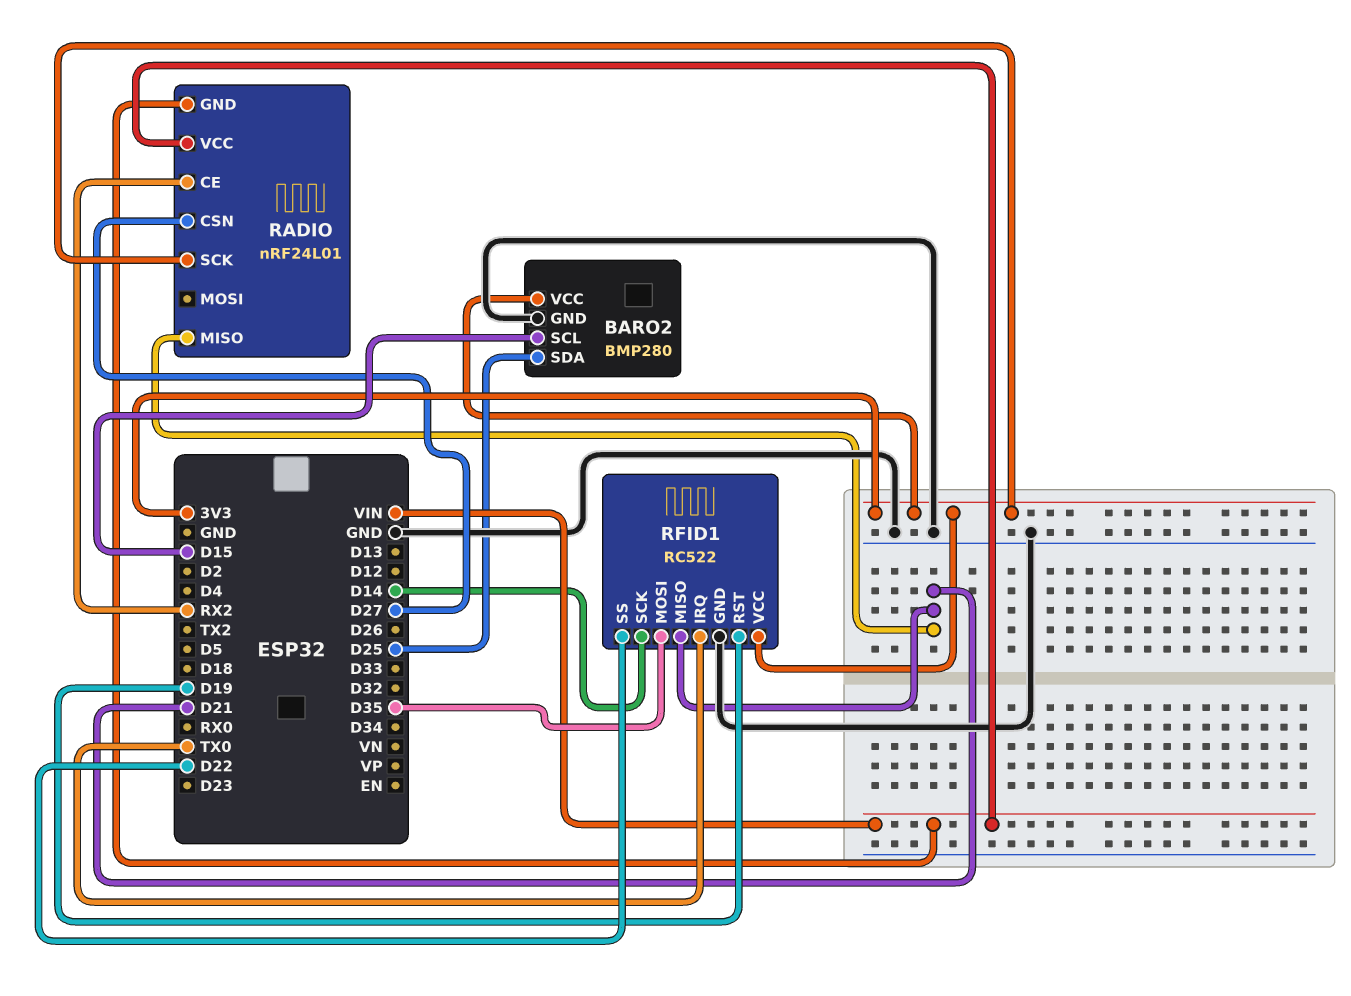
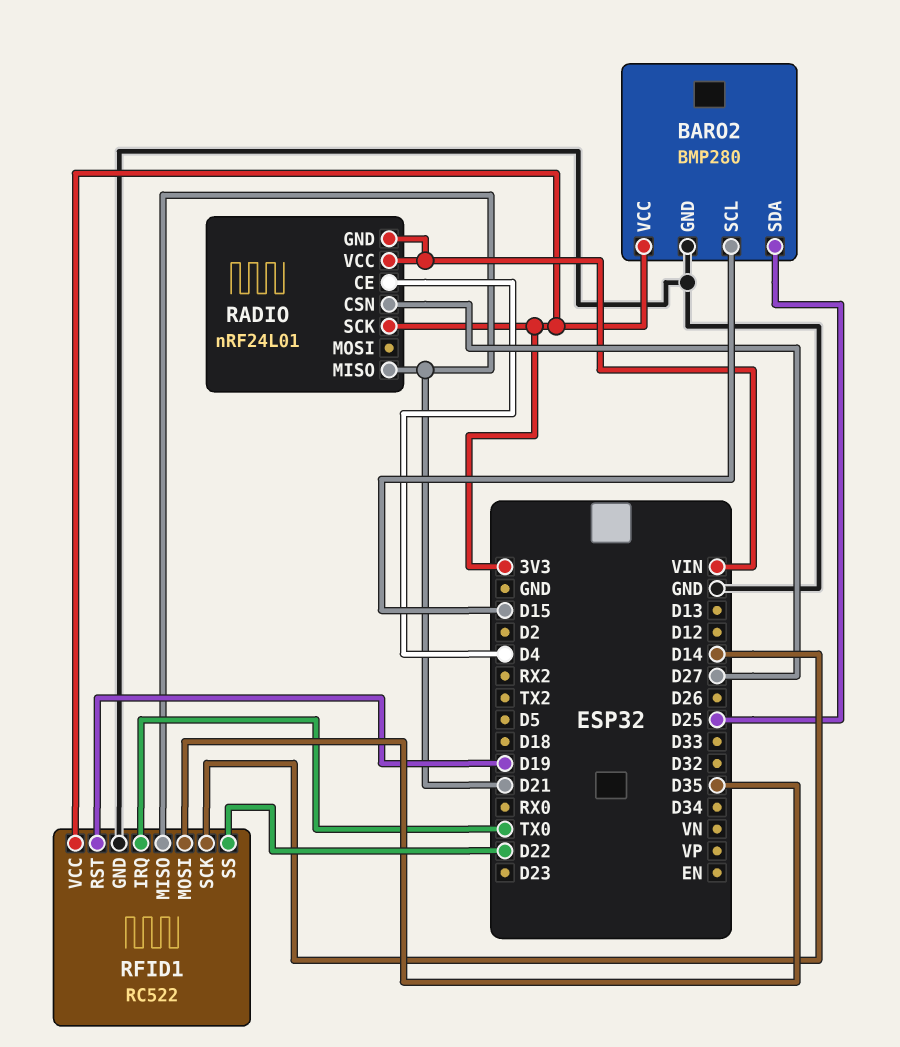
RADIO pin CE: RX2 -> D4

